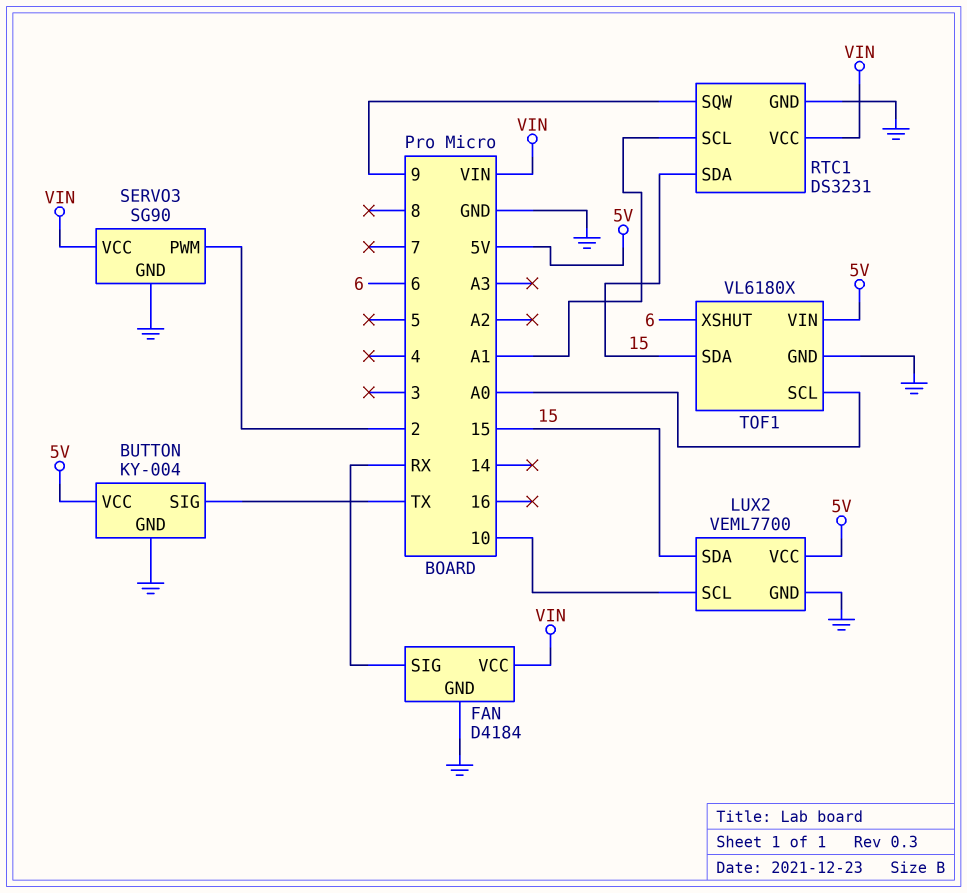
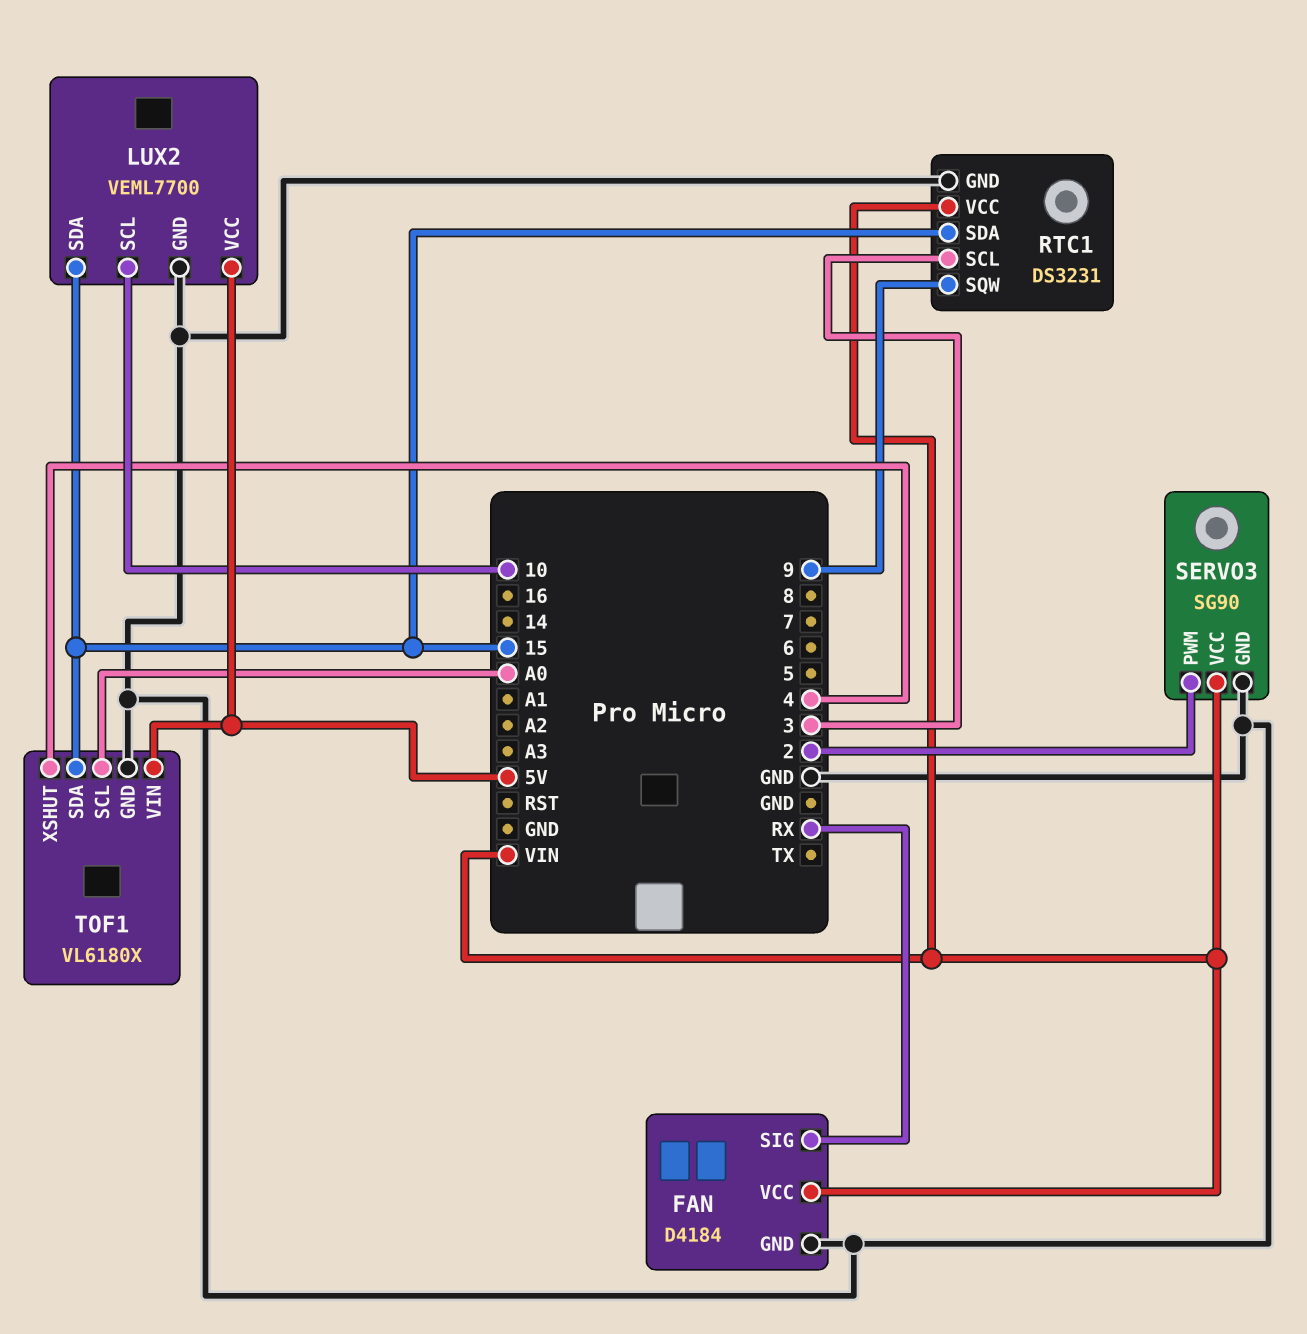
BUTTON: KY-004 -> none
BUTTON pin GND: GND -> none
BUTTON pin SIG: TX -> none
BUTTON pin VCC: 5V -> none
RTC1 pin SCL: A1 -> 3
TOF1 pin XSHUT: 6 -> 4

